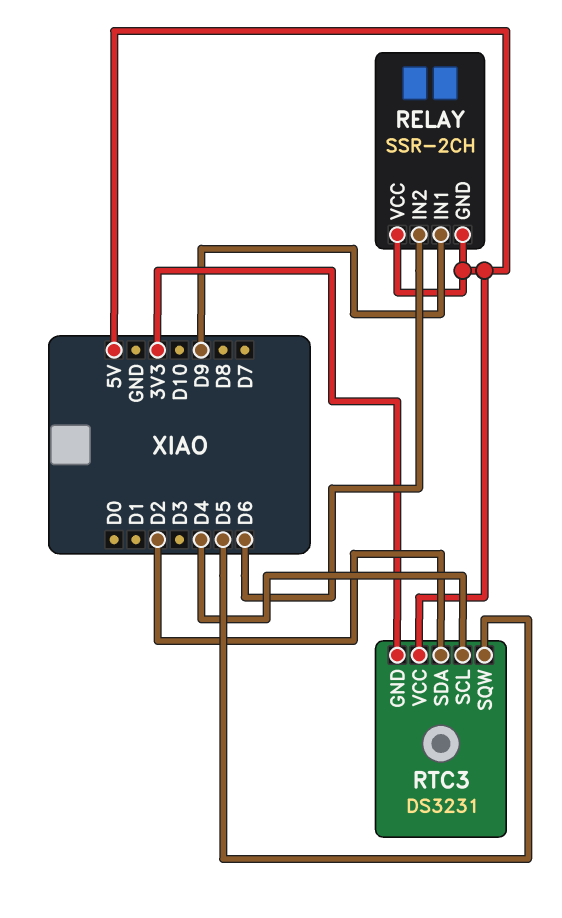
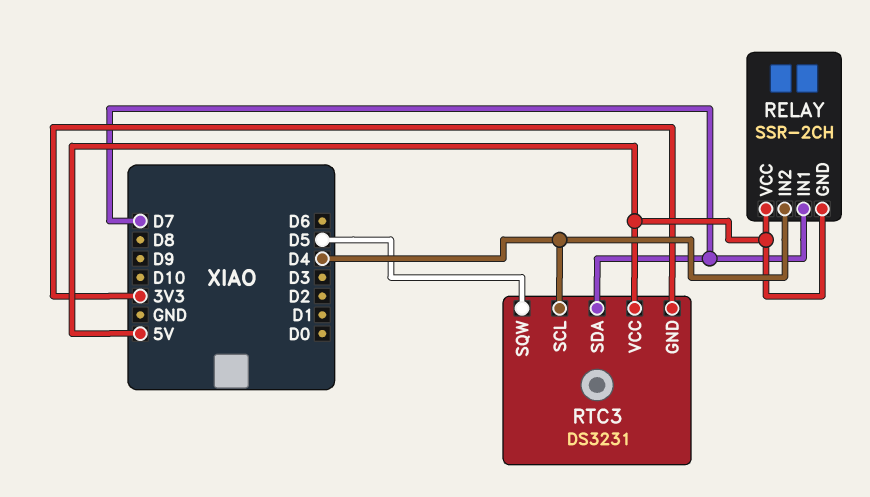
RELAY pin IN1: D9 -> D7
RELAY pin IN2: D6 -> D4
RTC3 pin SDA: D2 -> D7

